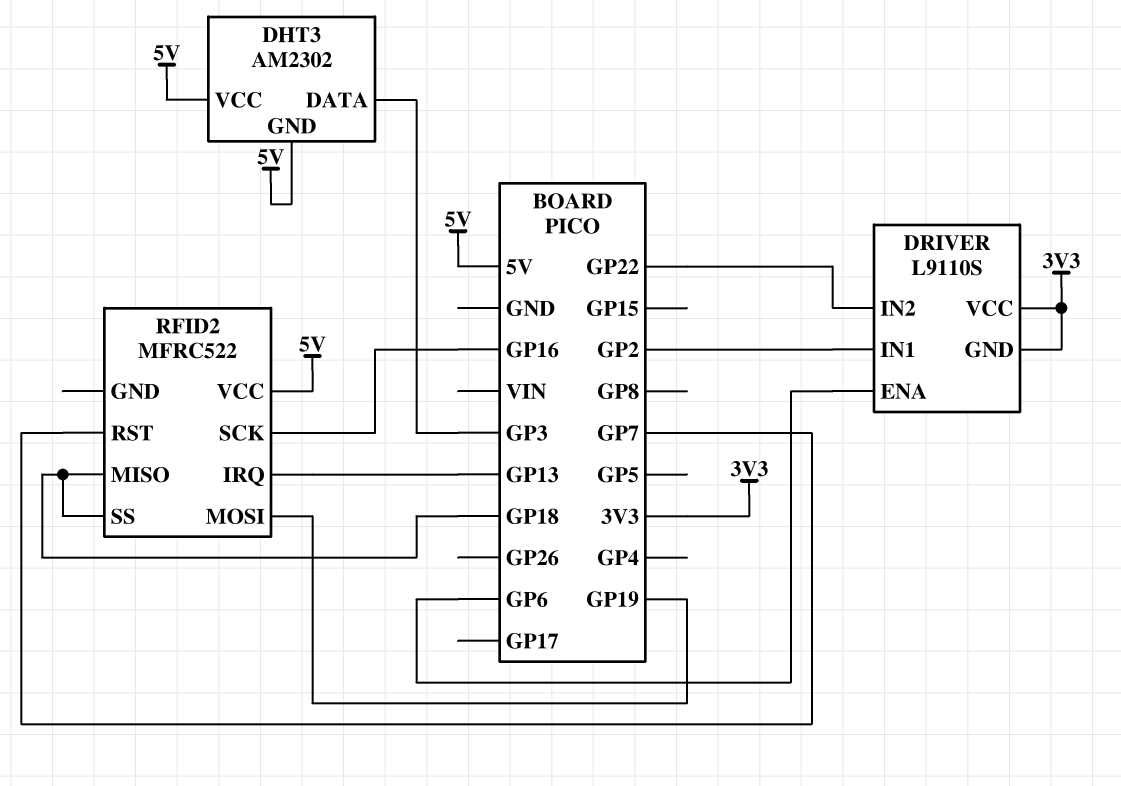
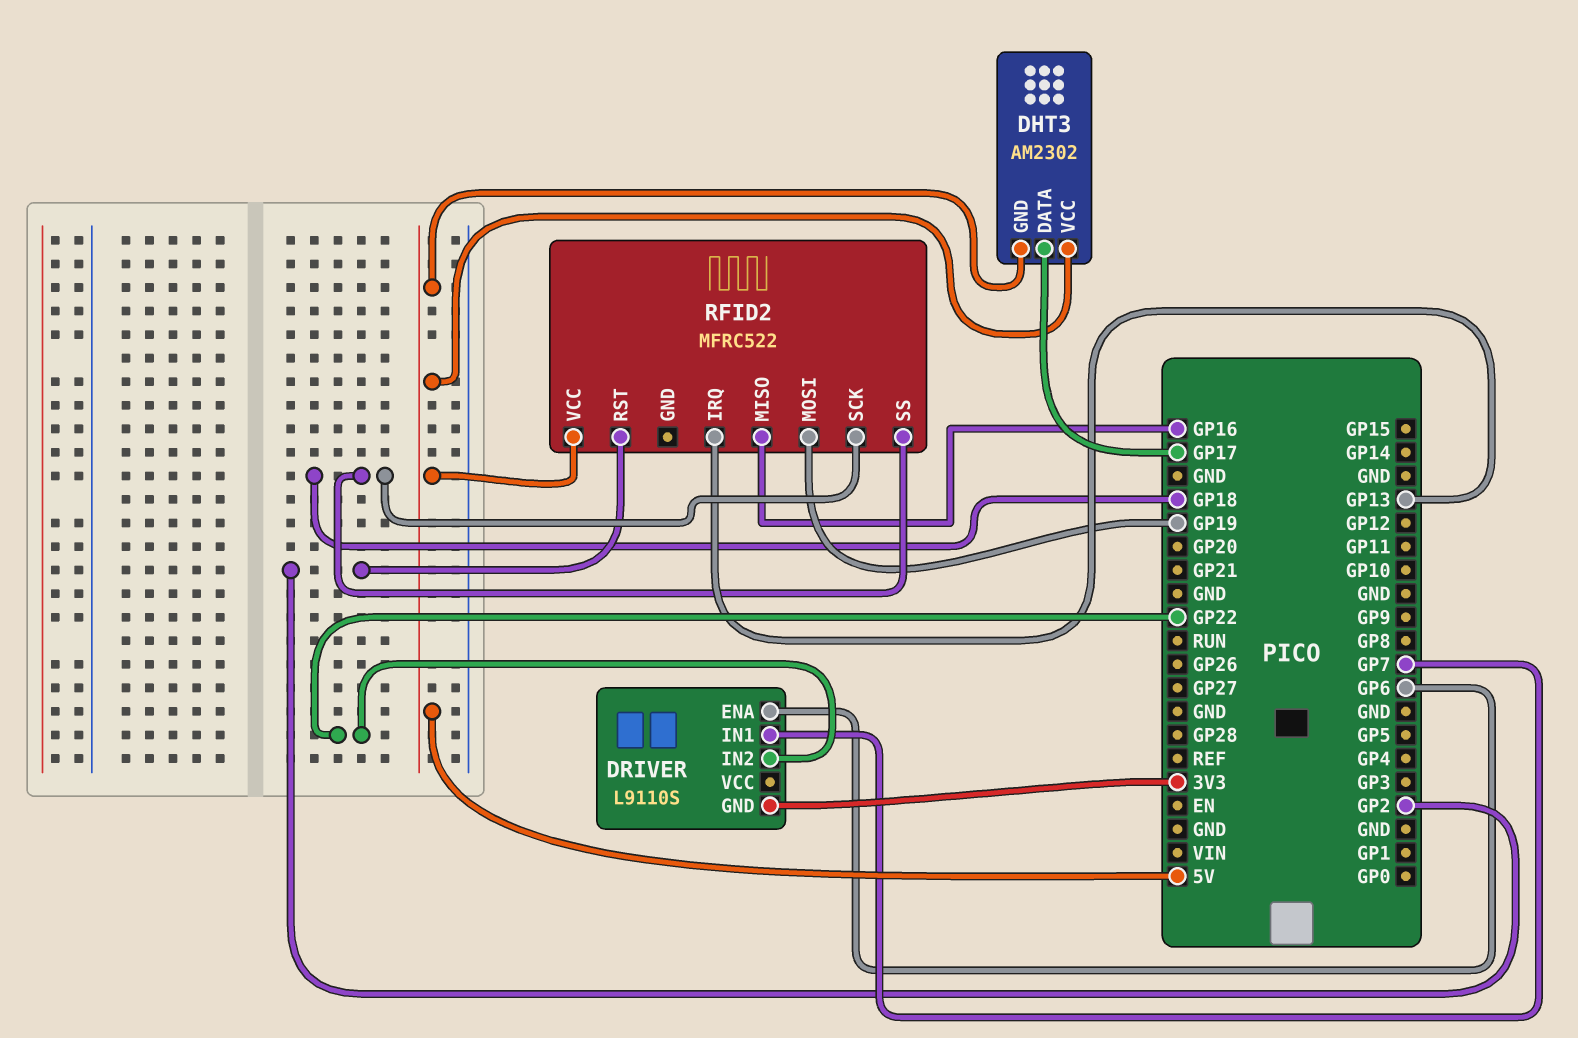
DHT3 pin DATA: GP3 -> GP17
DRIVER pin IN1: GP2 -> GP7
DRIVER pin VCC: 3V3 -> none
RFID2 pin MISO: GP18 -> GP16
RFID2 pin RST: GP7 -> GP2
RFID2 pin SCK: GP16 -> GP18

